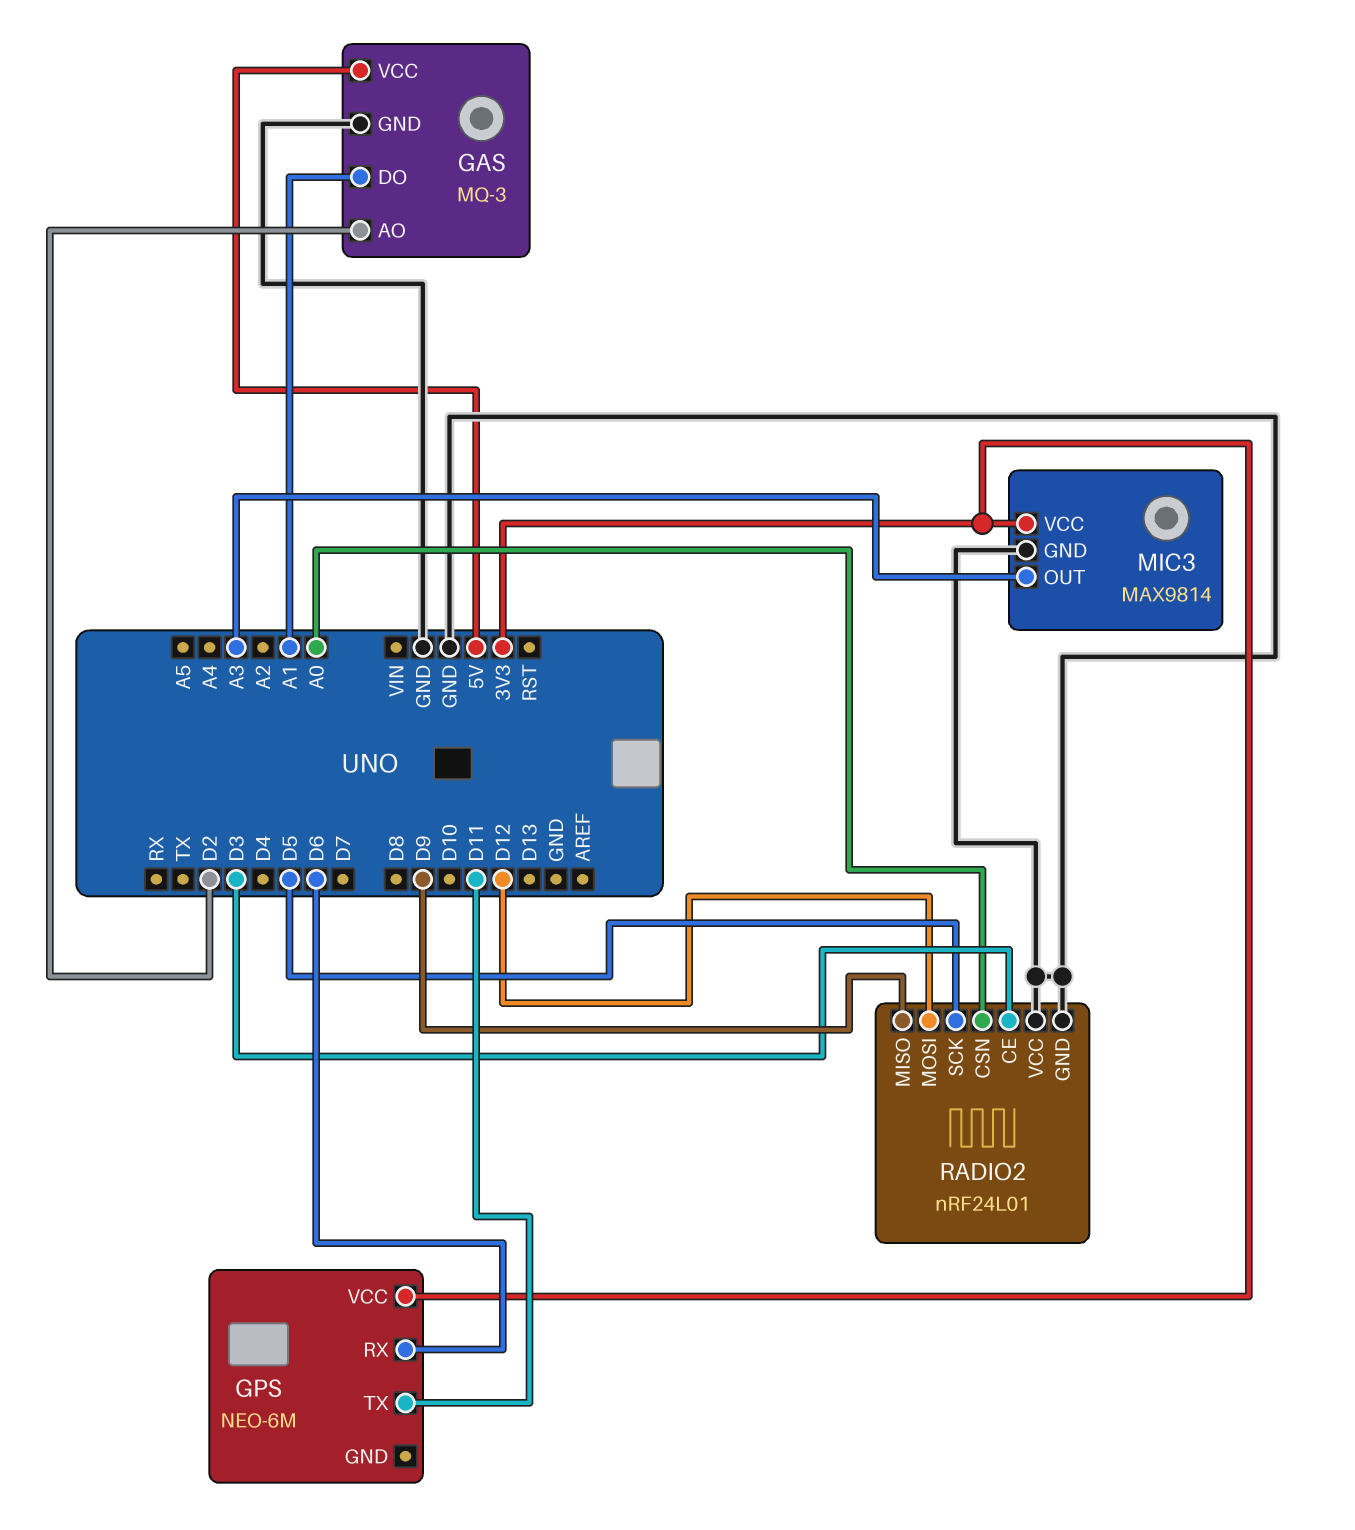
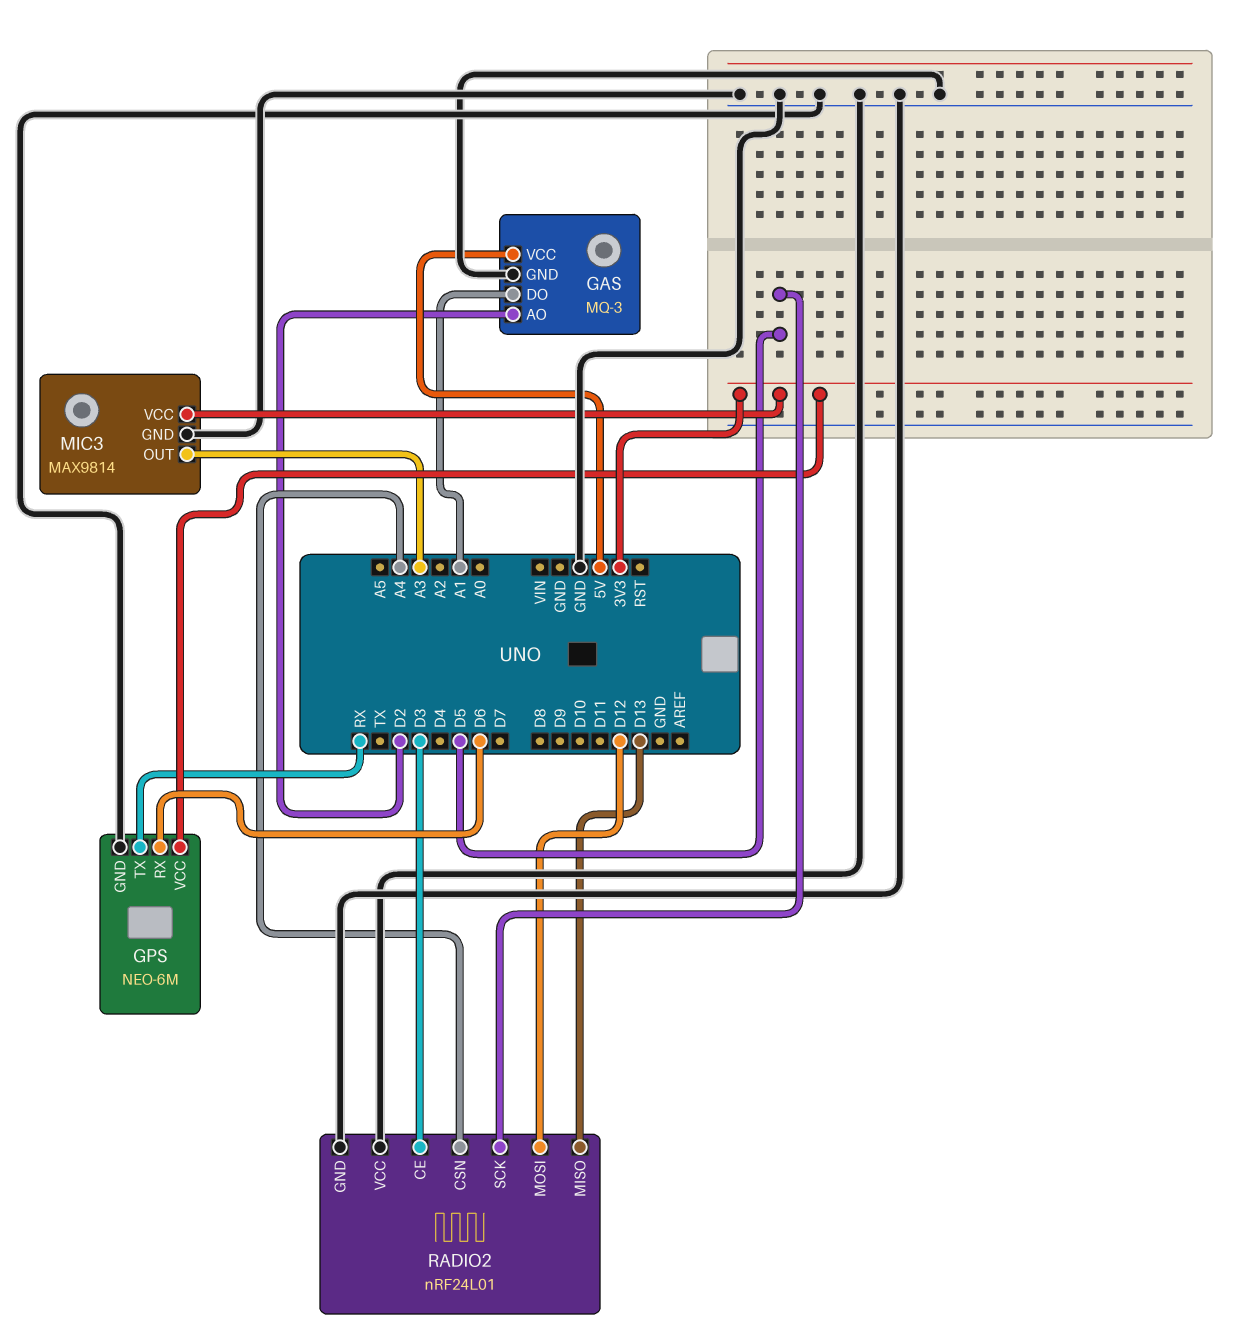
GPS pin GND: none -> GND
GPS pin TX: D11 -> RX
RADIO2 pin CSN: A0 -> A4
RADIO2 pin MISO: D9 -> D13

